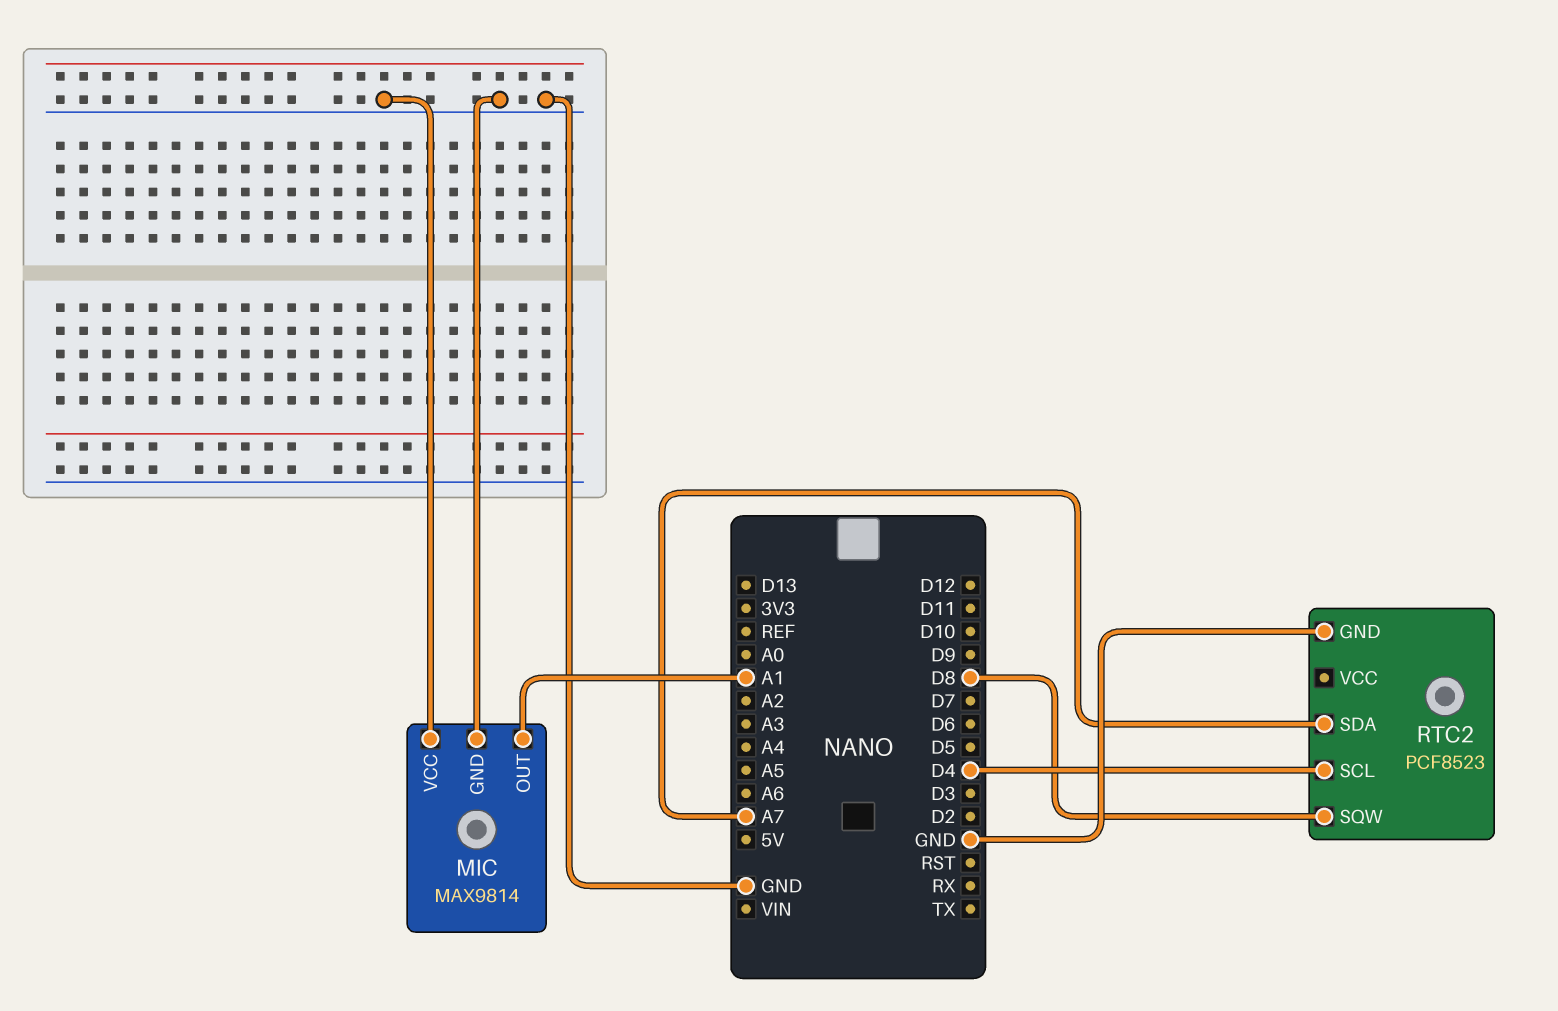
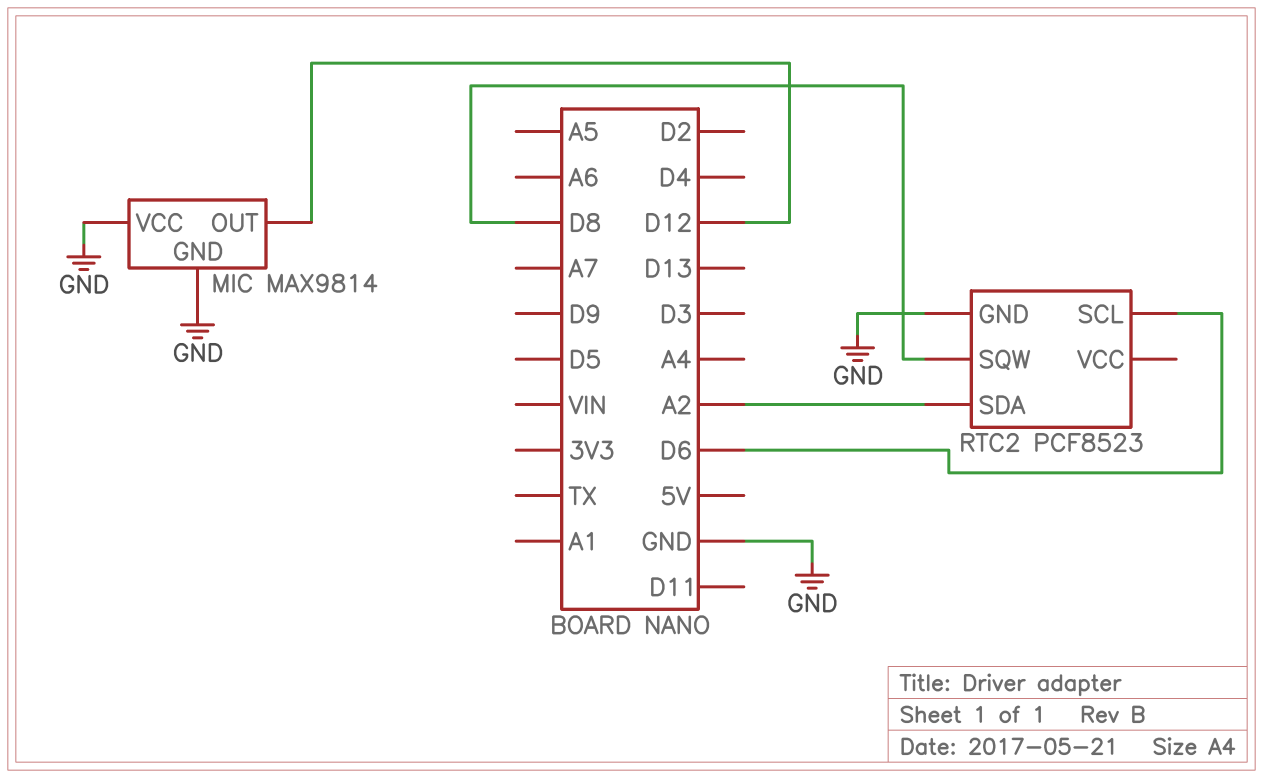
MIC pin OUT: A1 -> D12
RTC2 pin SCL: D4 -> D6
RTC2 pin SDA: A7 -> A2

